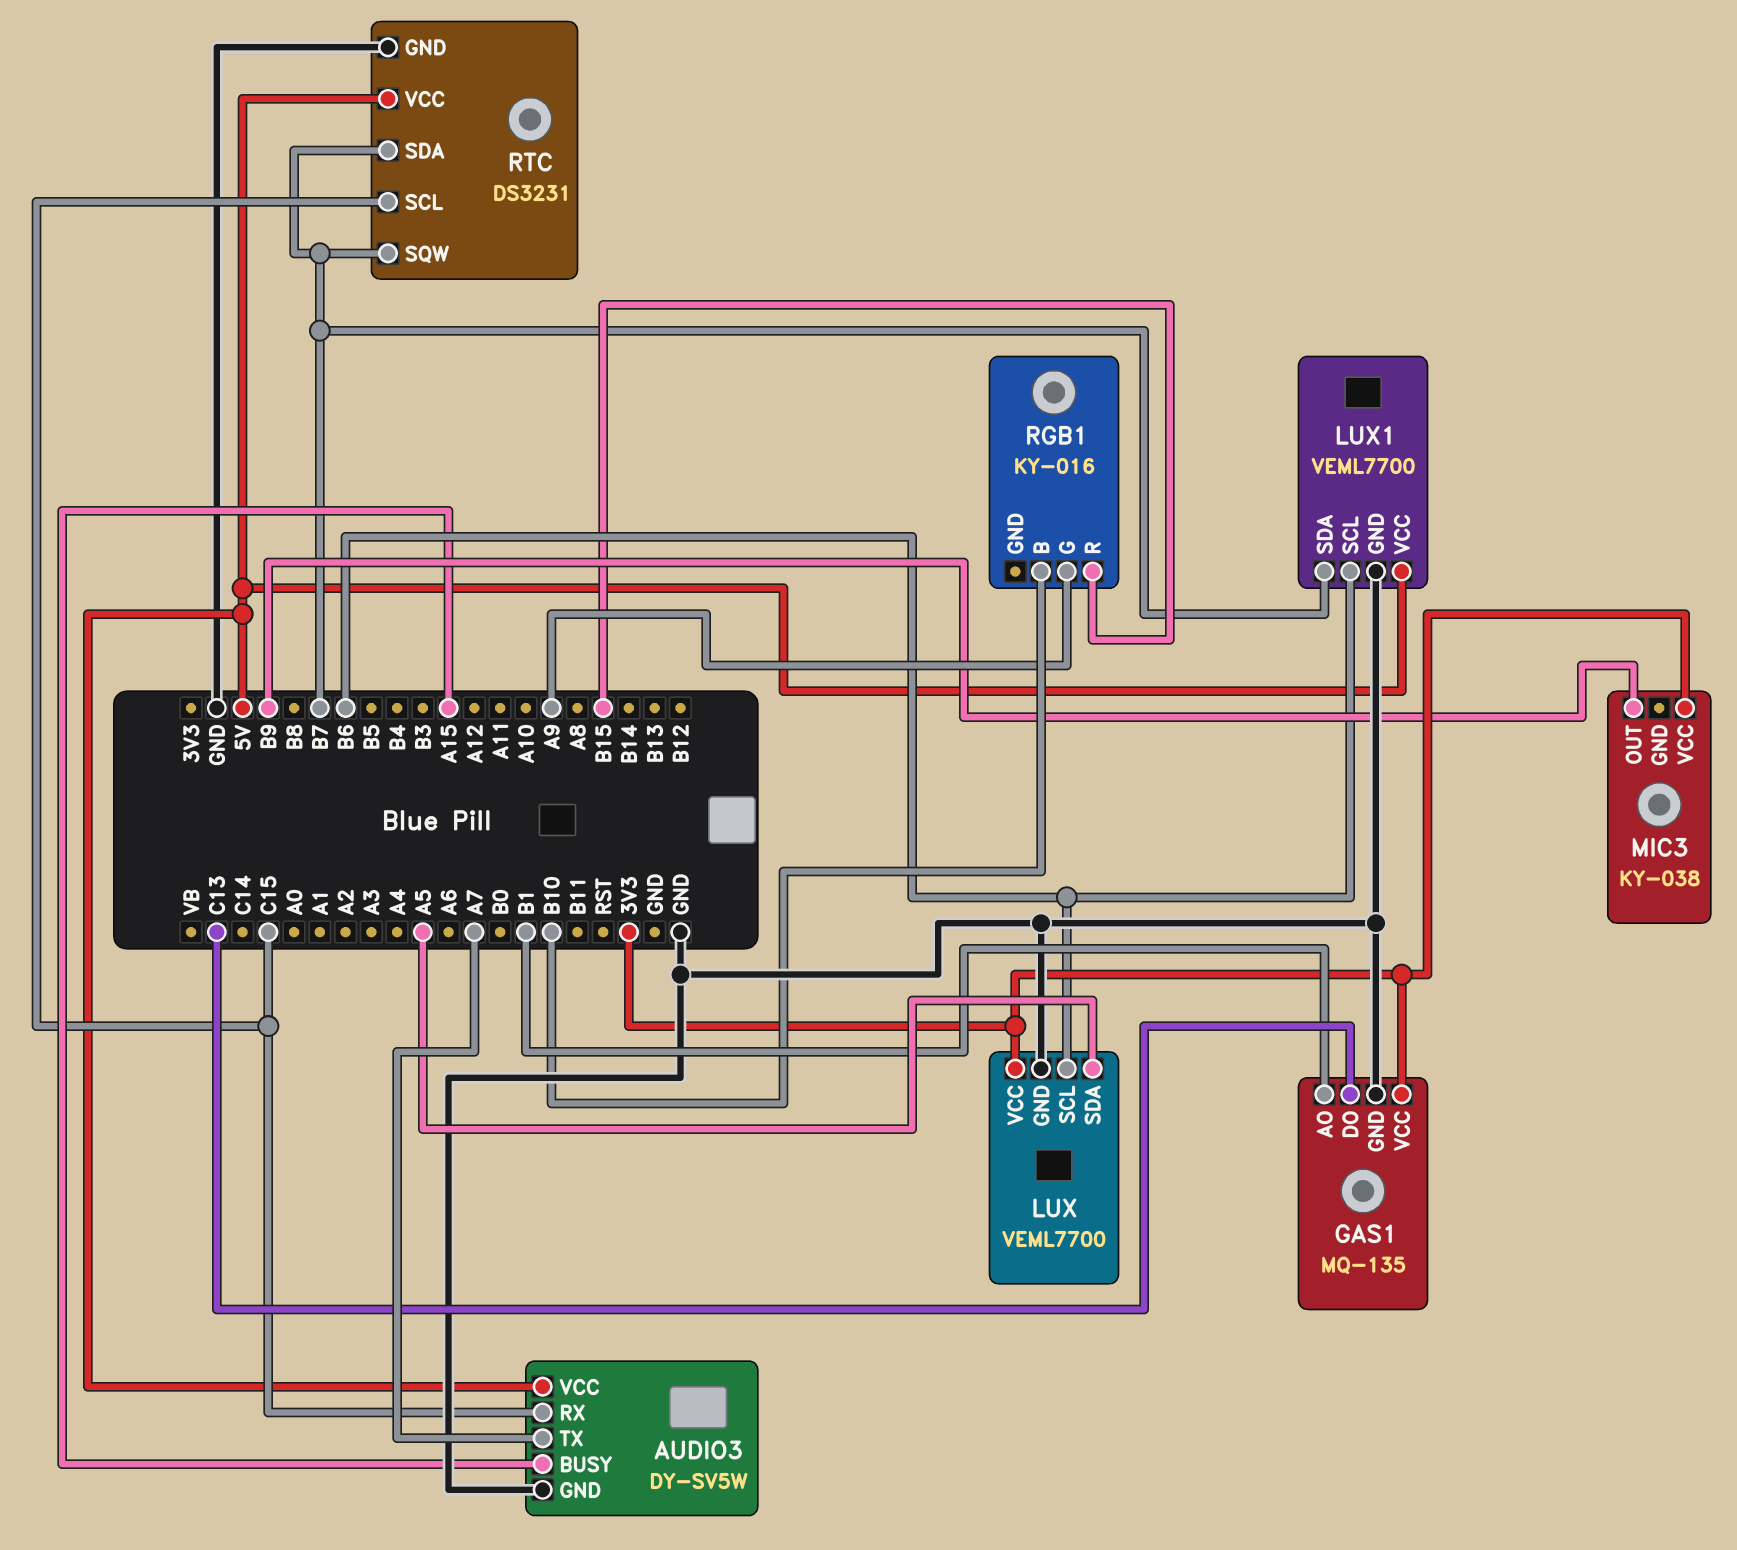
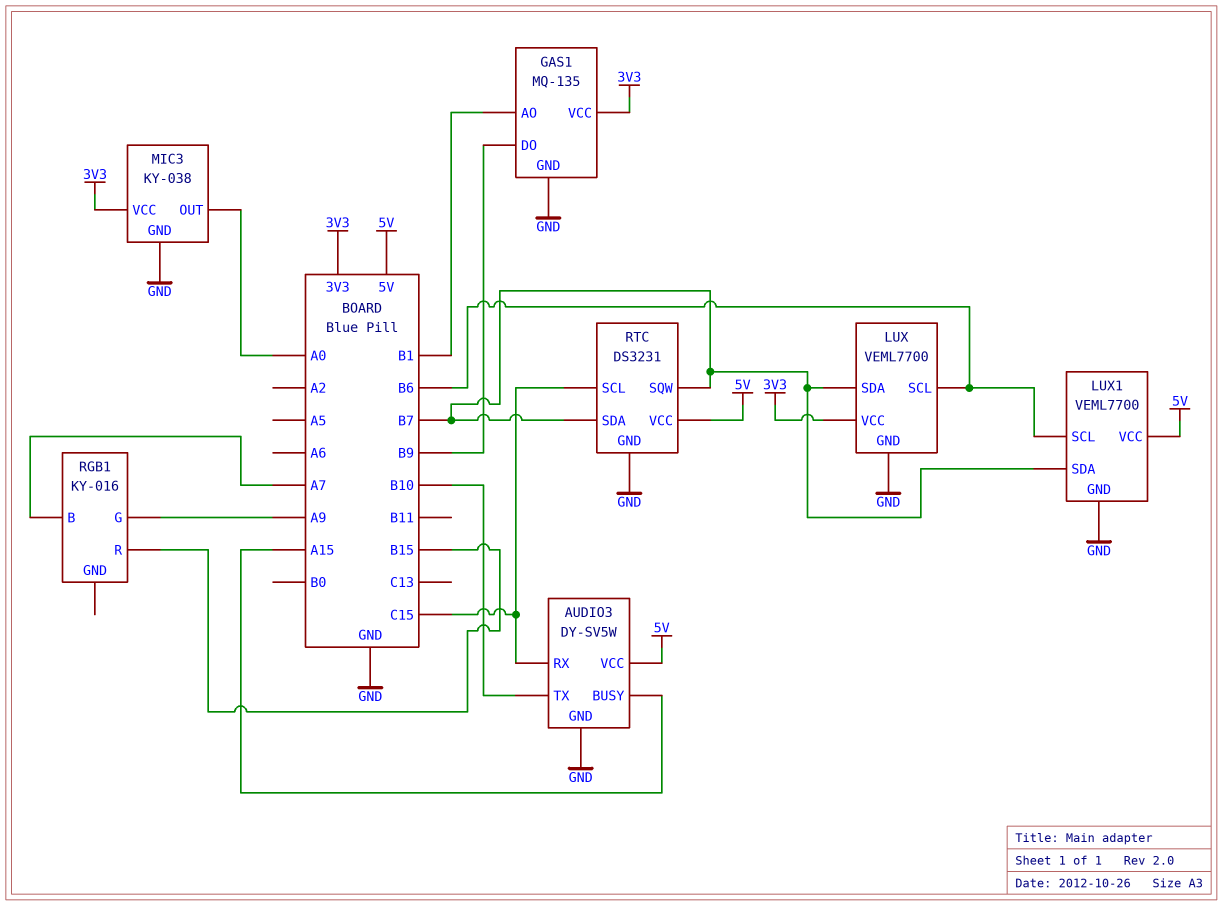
AUDIO3 pin TX: A7 -> B10
GAS1 pin DO: C13 -> B9
LUX pin SDA: A5 -> B7
MIC3 pin GND: none -> GND
MIC3 pin OUT: B9 -> A0
RGB1 pin B: B10 -> A7

